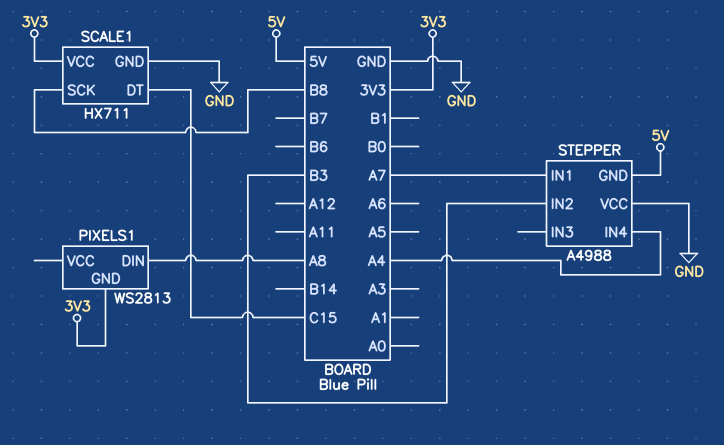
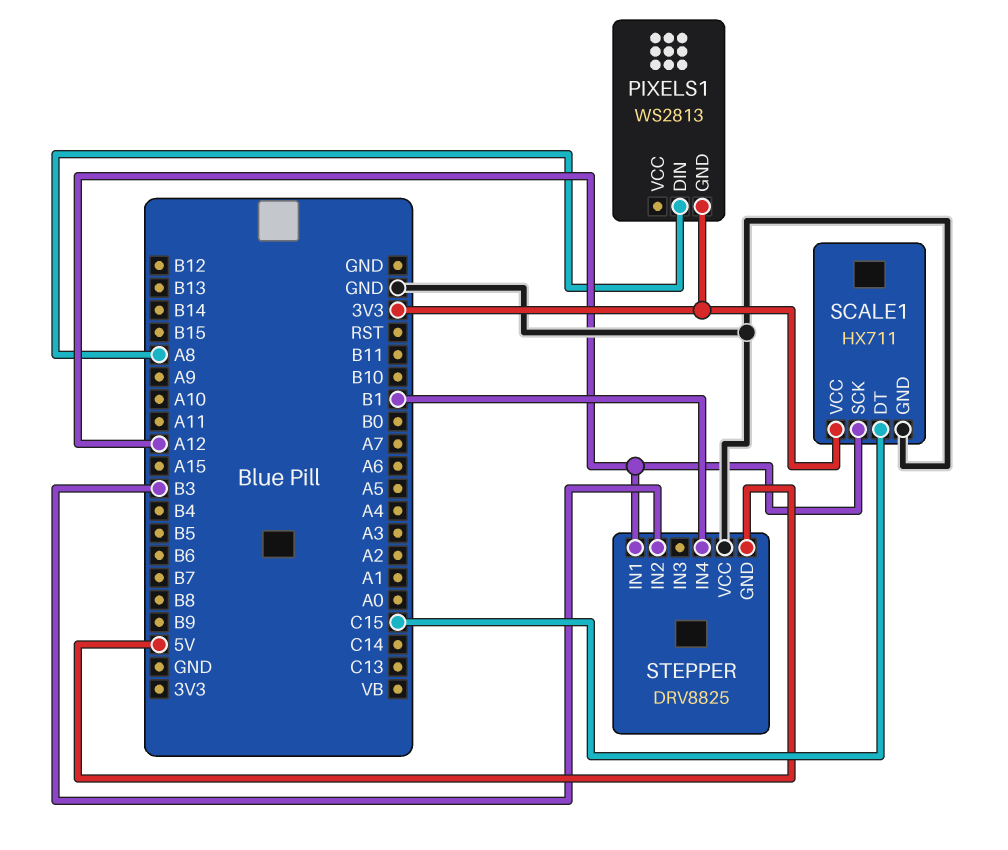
SCALE1 pin SCK: B8 -> A12
STEPPER: A4988 -> DRV8825
STEPPER pin IN1: A7 -> A12
STEPPER pin IN4: A4 -> B1

